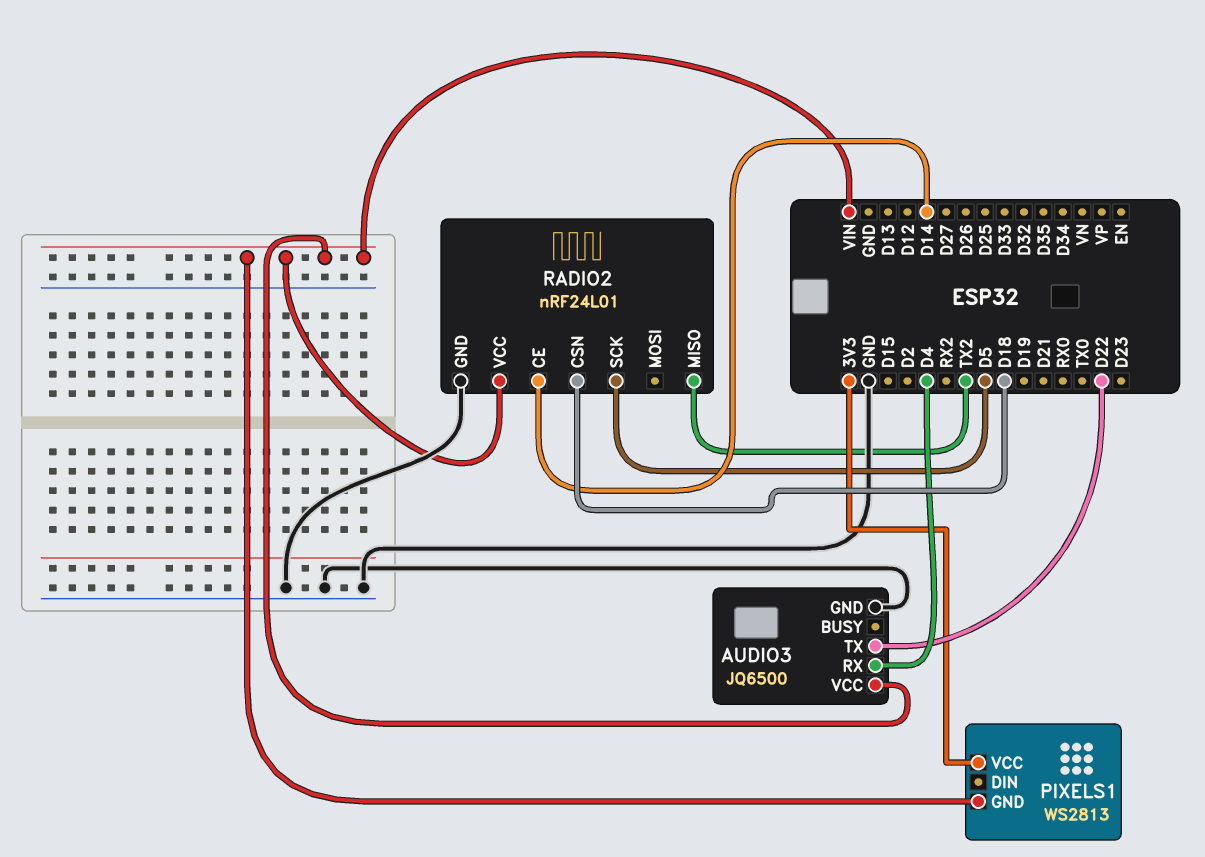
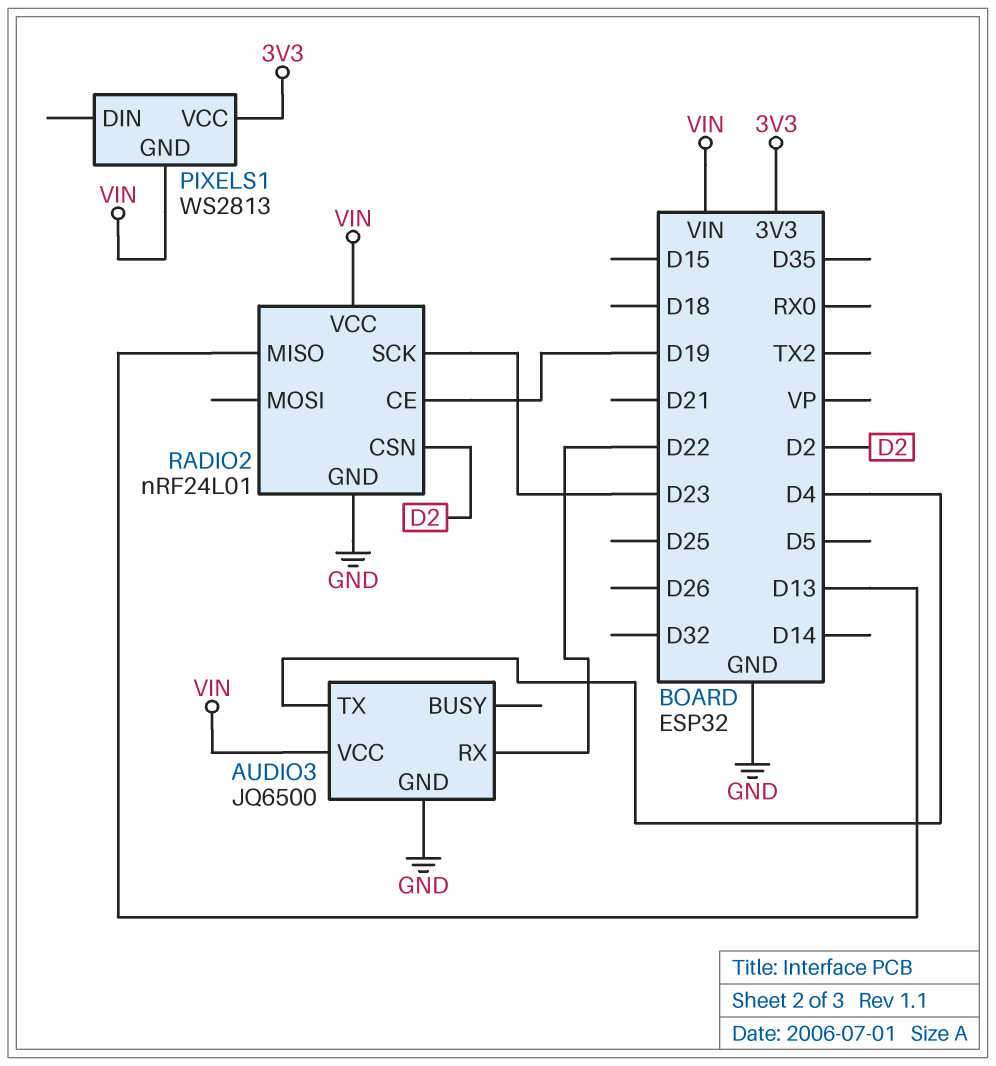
AUDIO3 pin RX: D4 -> D22
AUDIO3 pin TX: D22 -> D4
RADIO2 pin CE: D14 -> D19
RADIO2 pin CSN: D18 -> D2
RADIO2 pin MISO: TX2 -> D13
RADIO2 pin SCK: D5 -> D23

